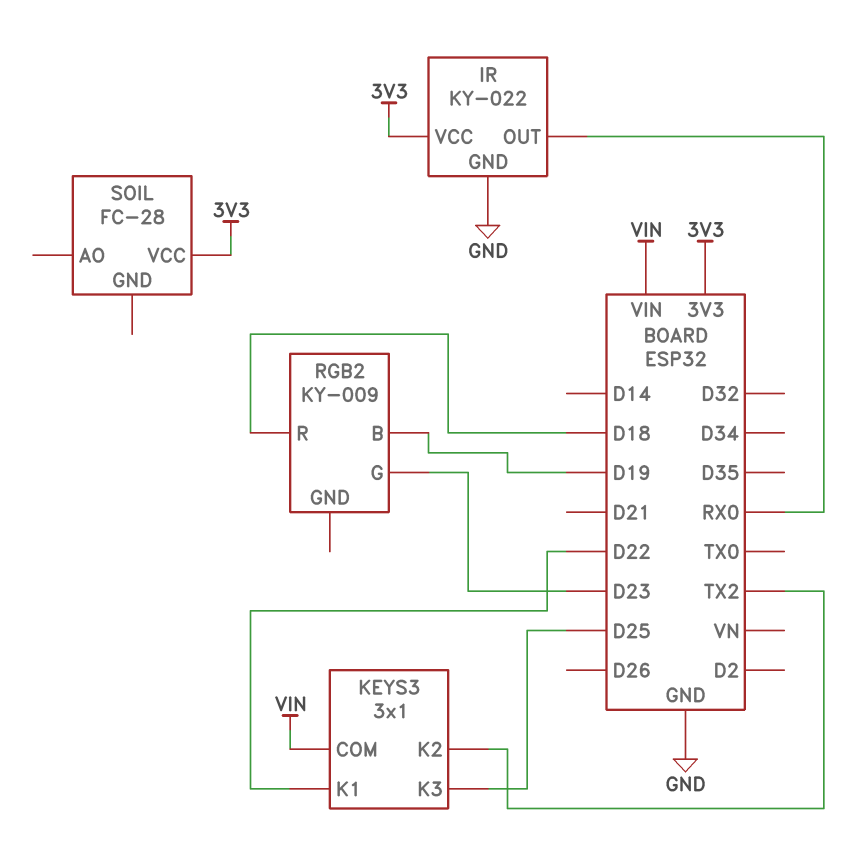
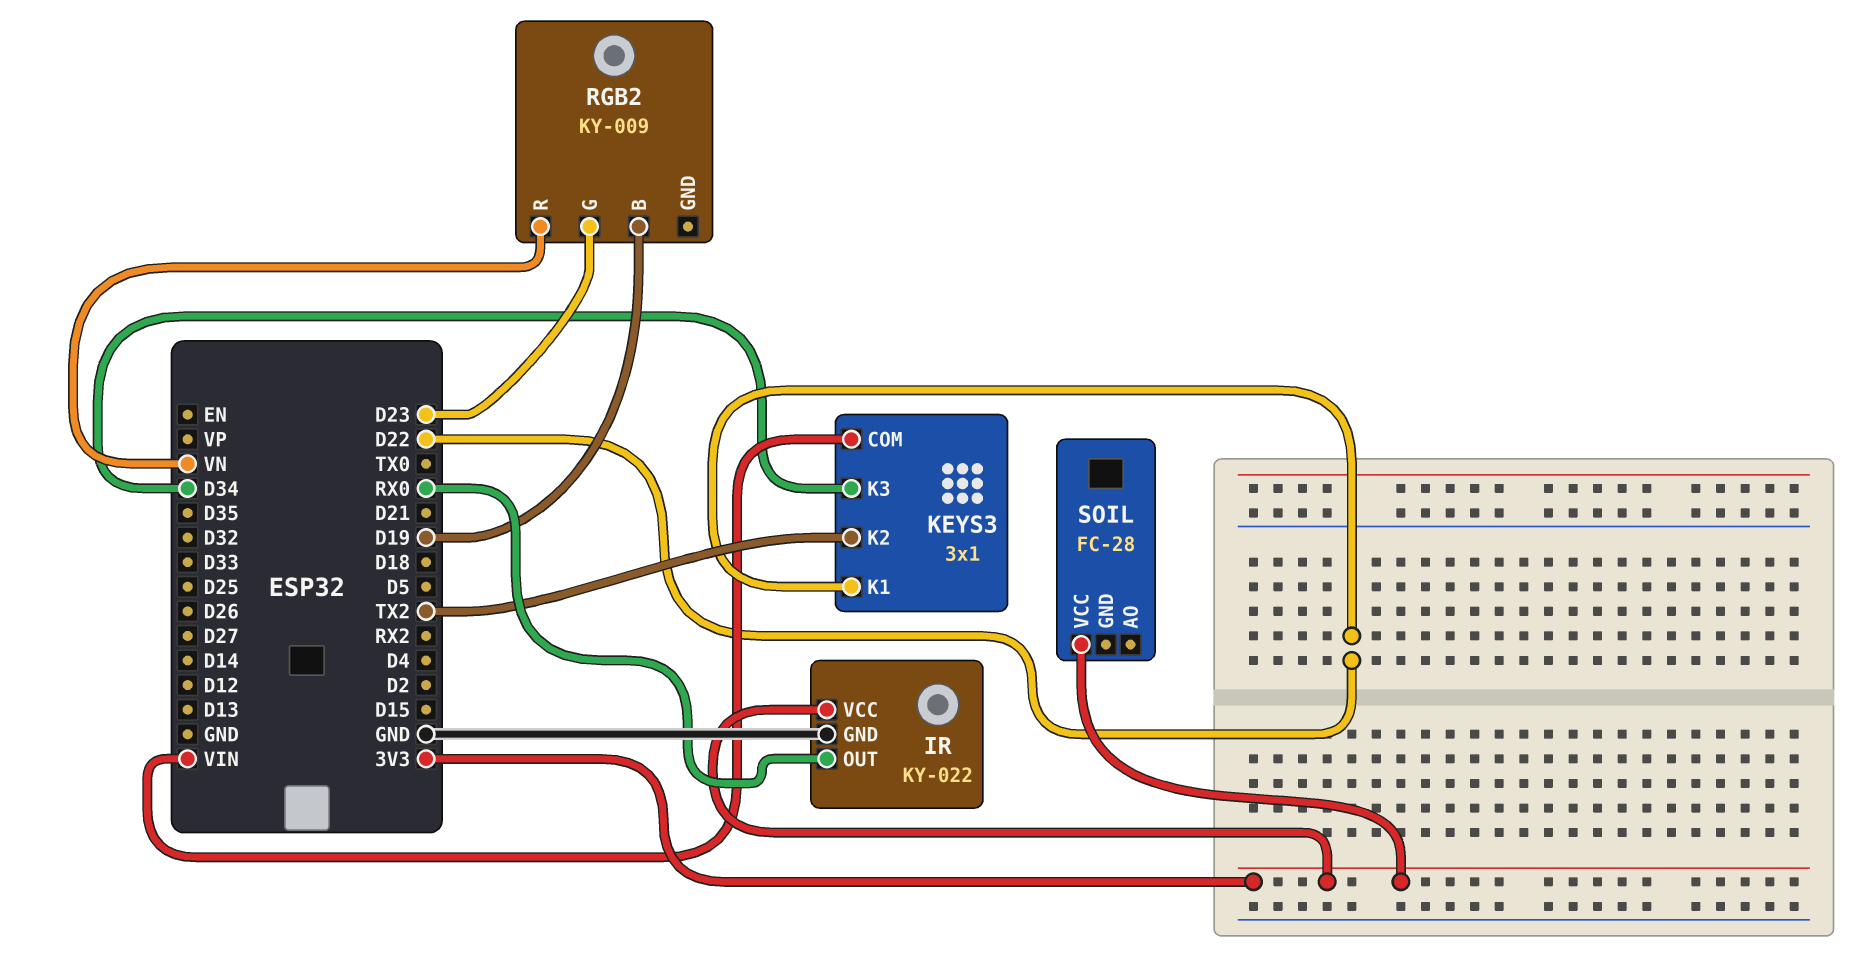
KEYS3 pin K3: D25 -> D34
RGB2 pin R: D18 -> VN

